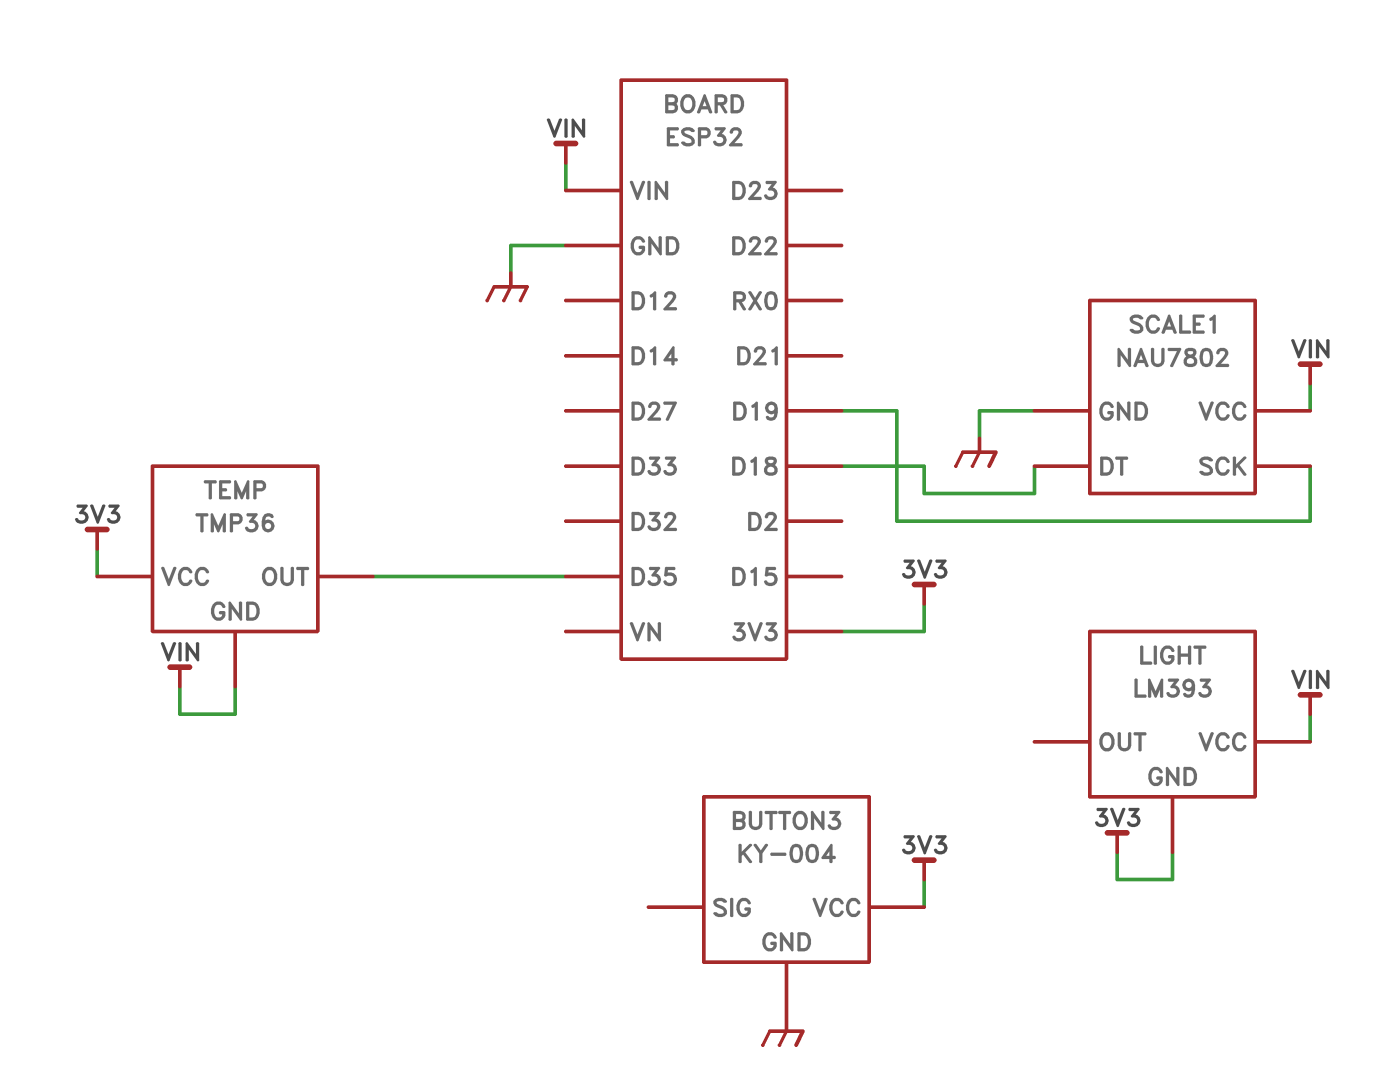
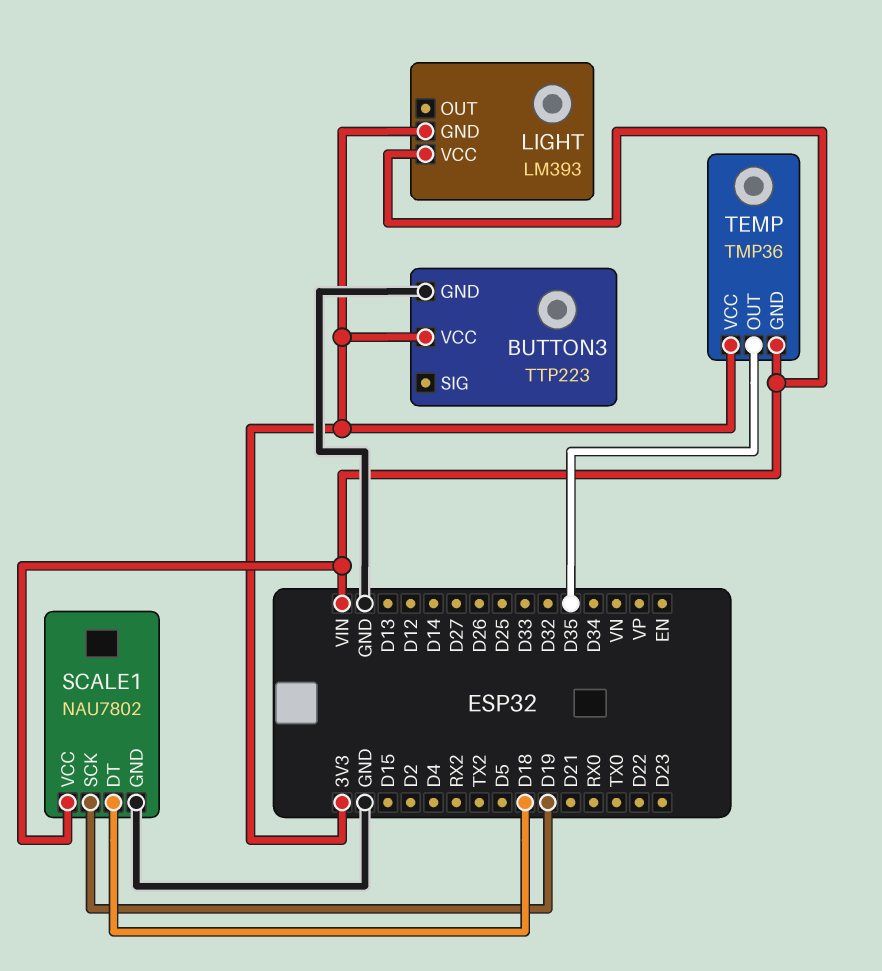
BUTTON3: KY-004 -> TTP223

